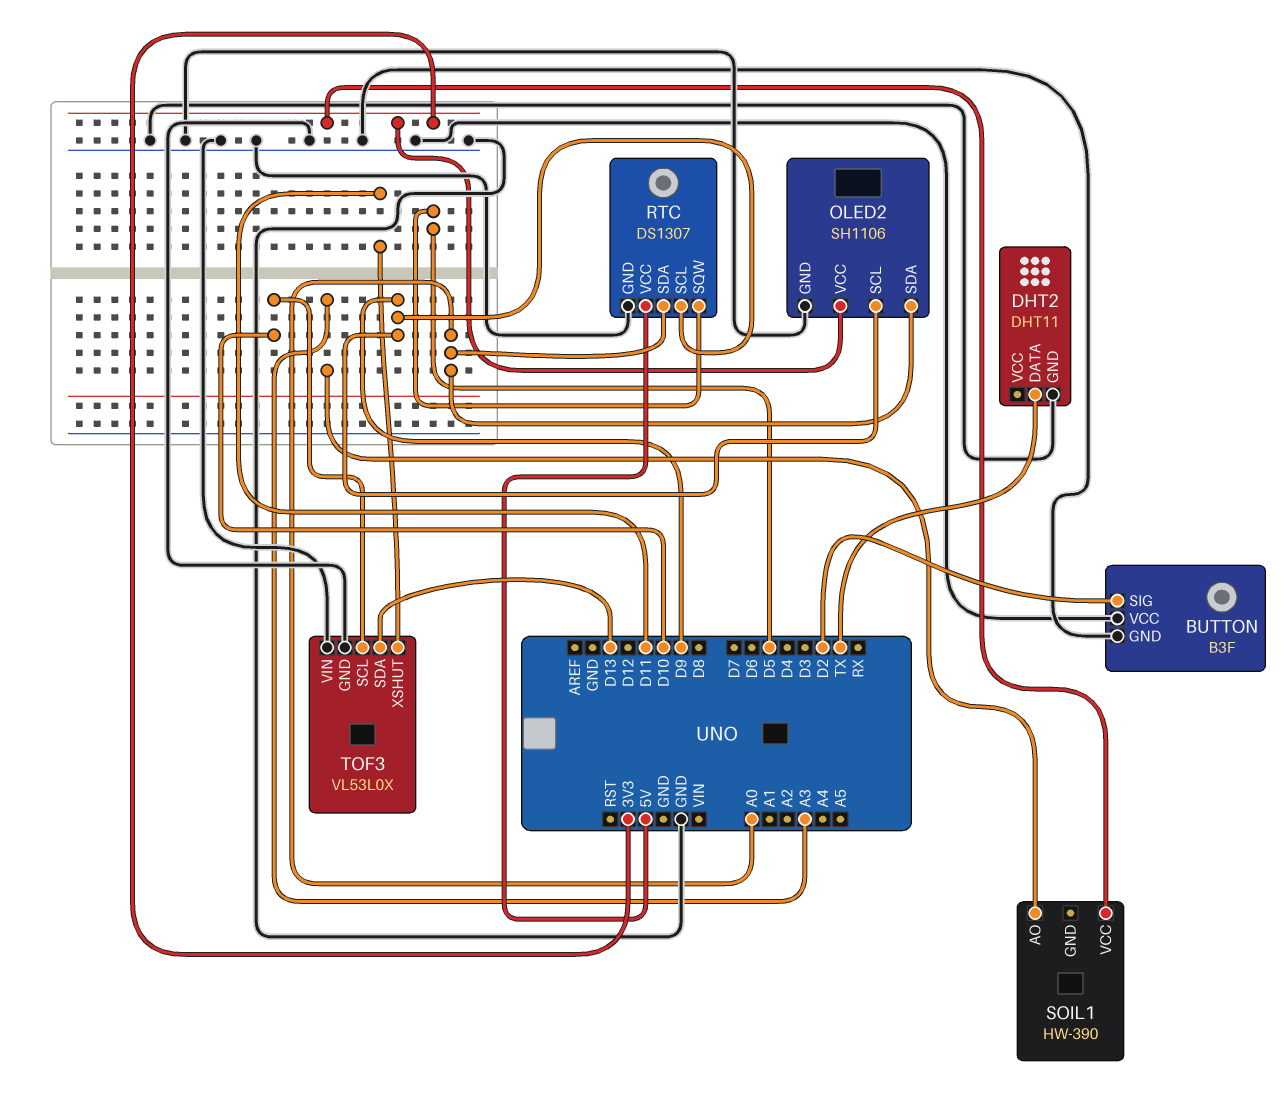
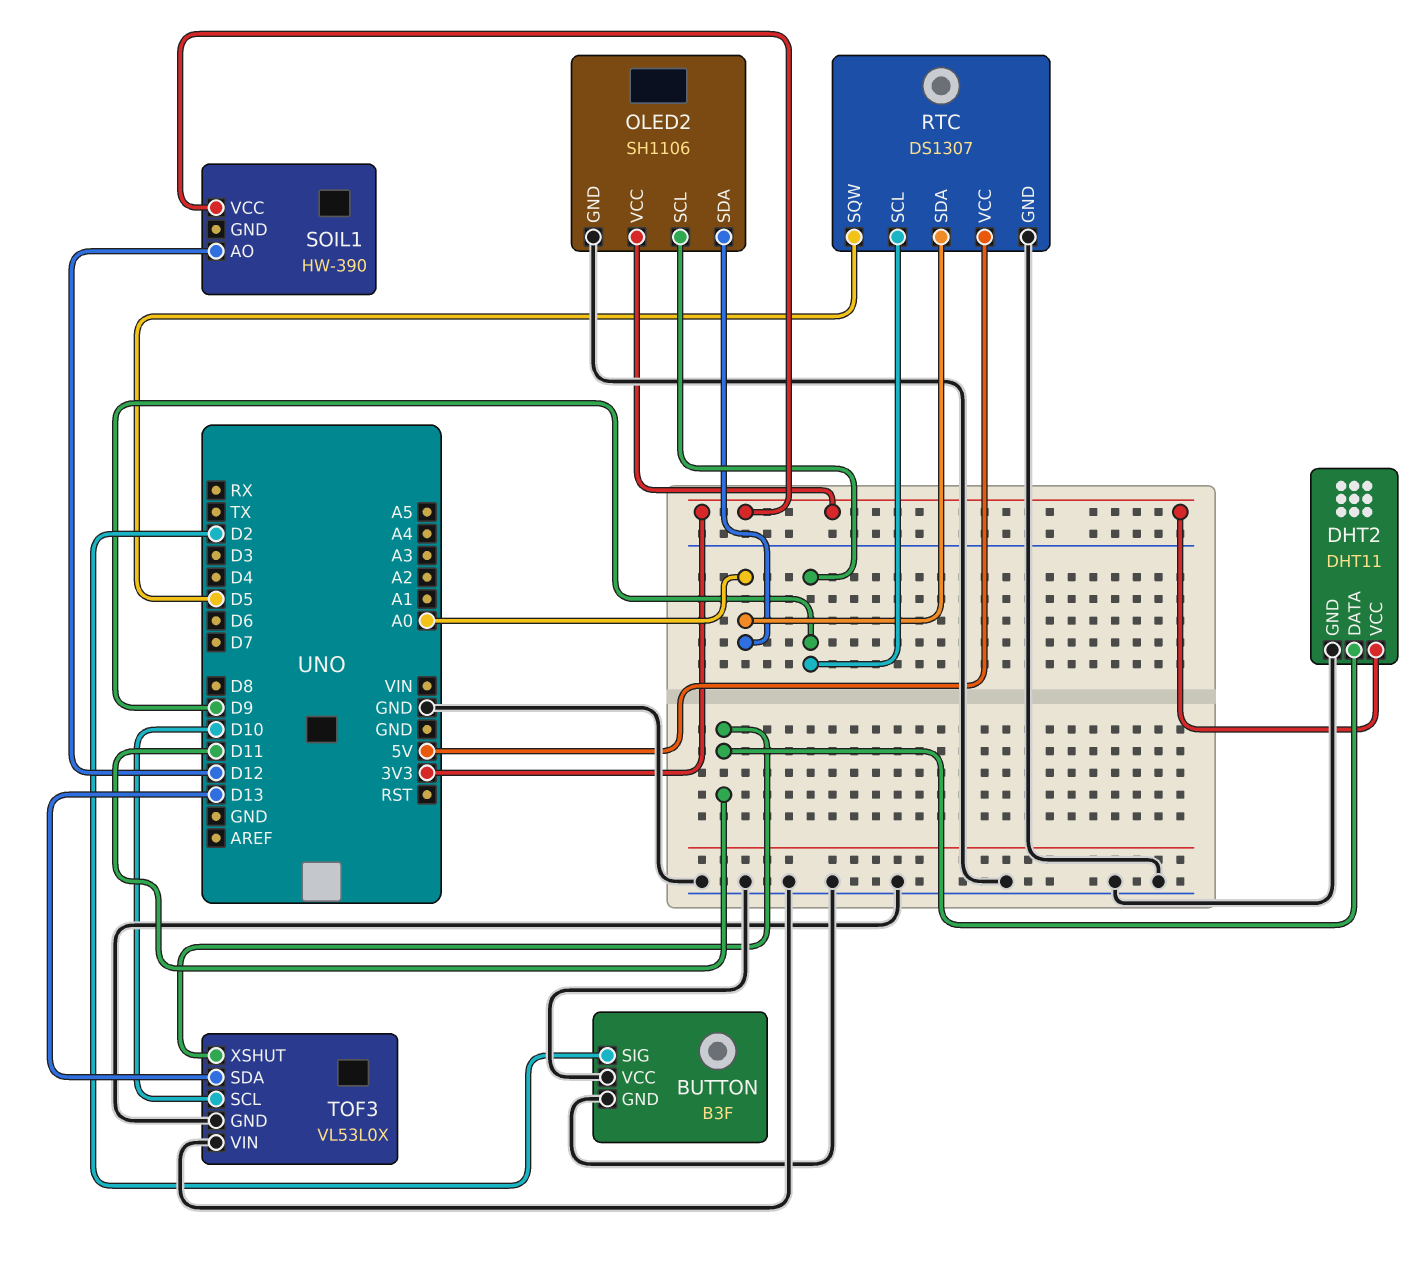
DHT2 pin DATA: TX -> D11
DHT2 pin VCC: none -> 3V3
SOIL1 pin AO: A3 -> D12

